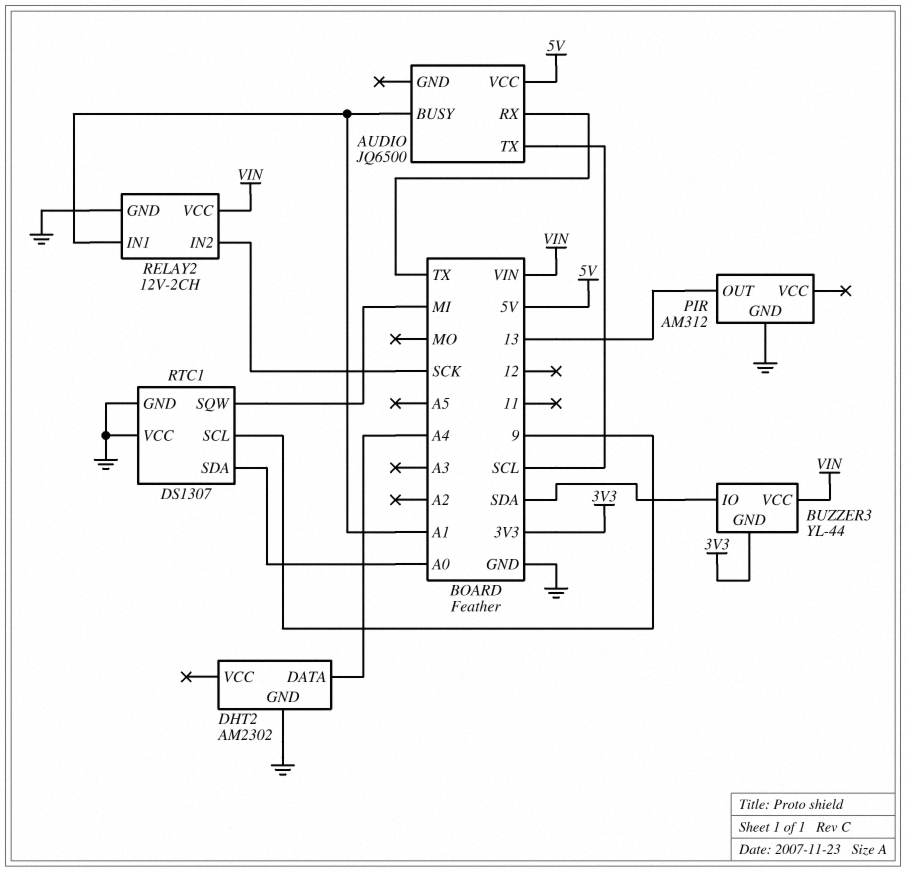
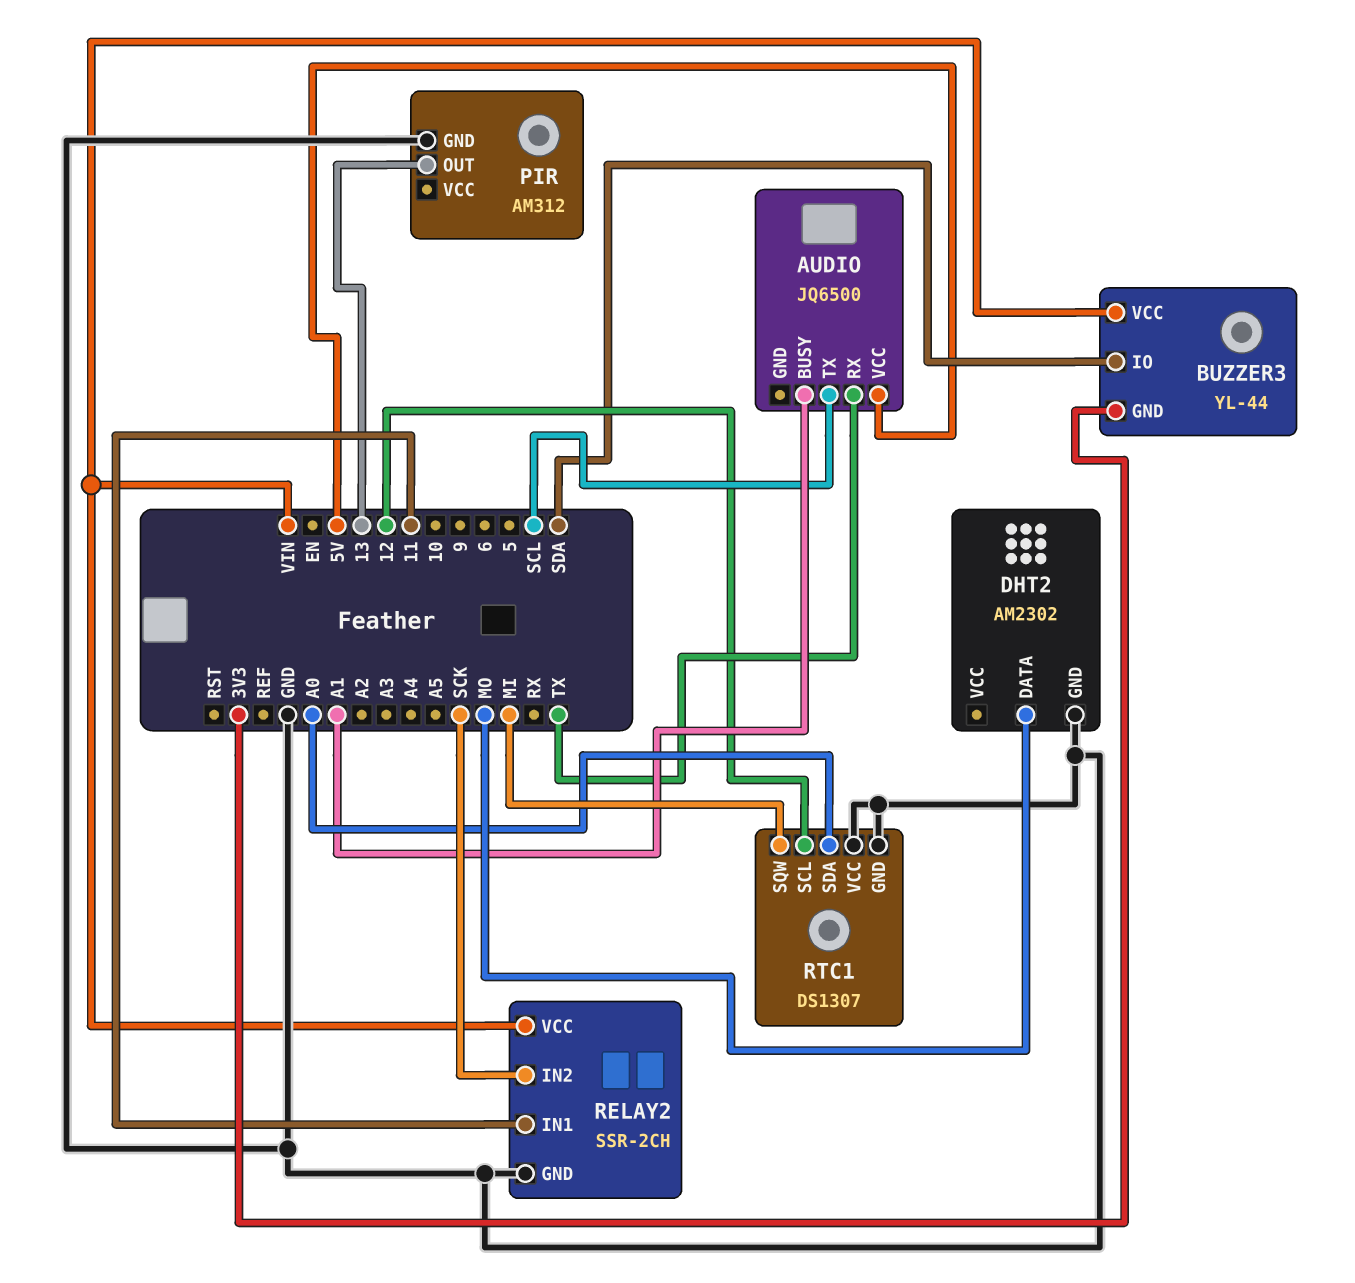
DHT2 pin DATA: A4 -> MO
RELAY2: 12V-2CH -> SSR-2CH
RELAY2 pin IN1: A1 -> 11
RTC1 pin SCL: 9 -> 12

